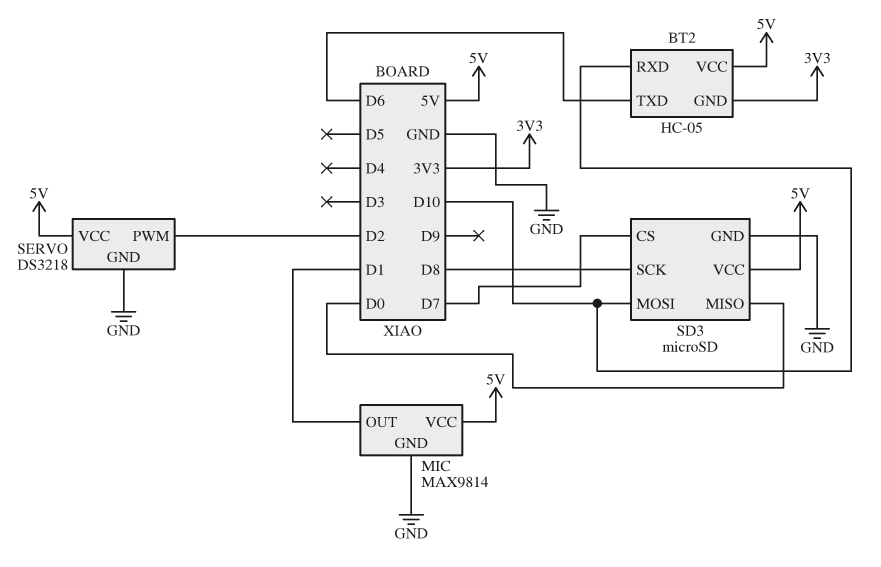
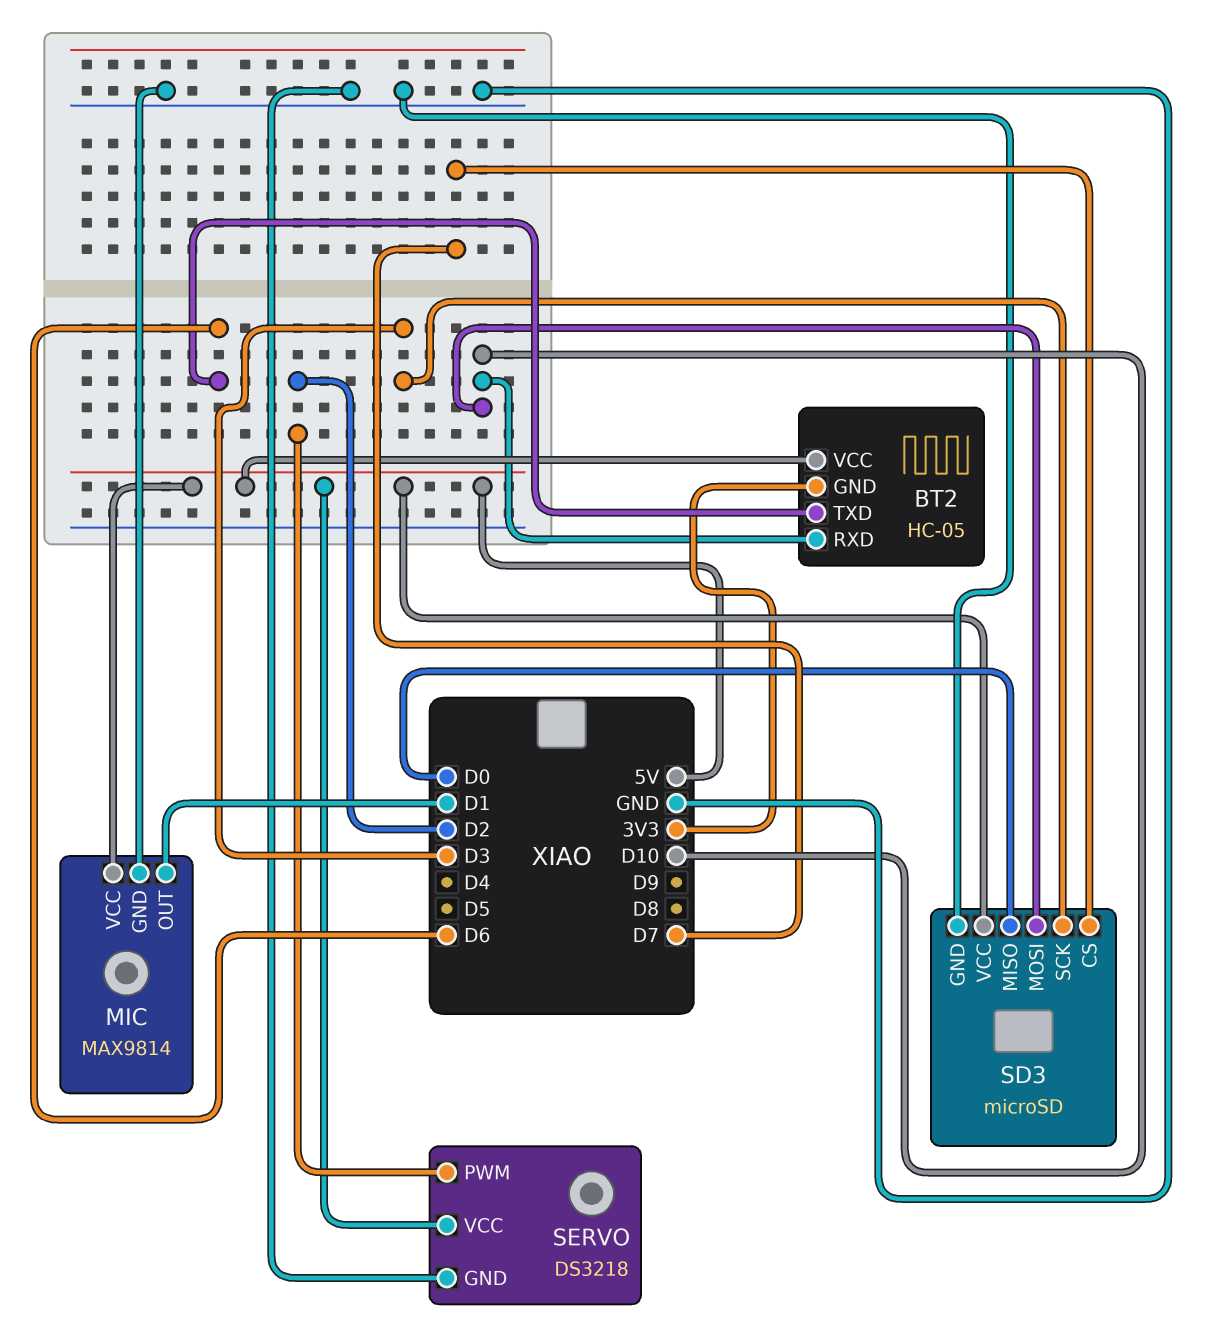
SD3 pin SCK: D8 -> D3

